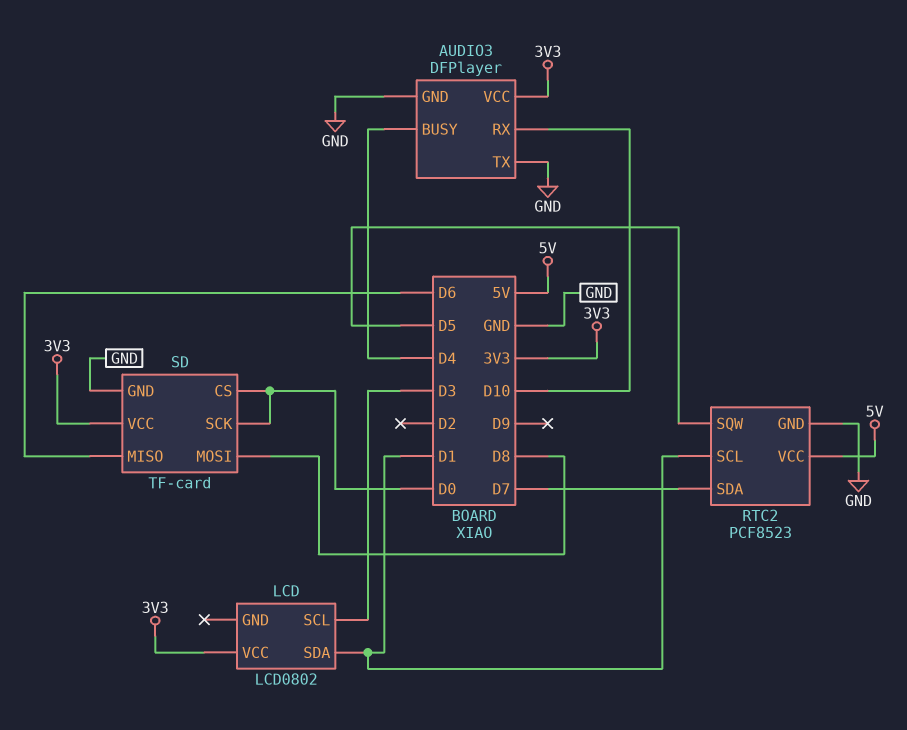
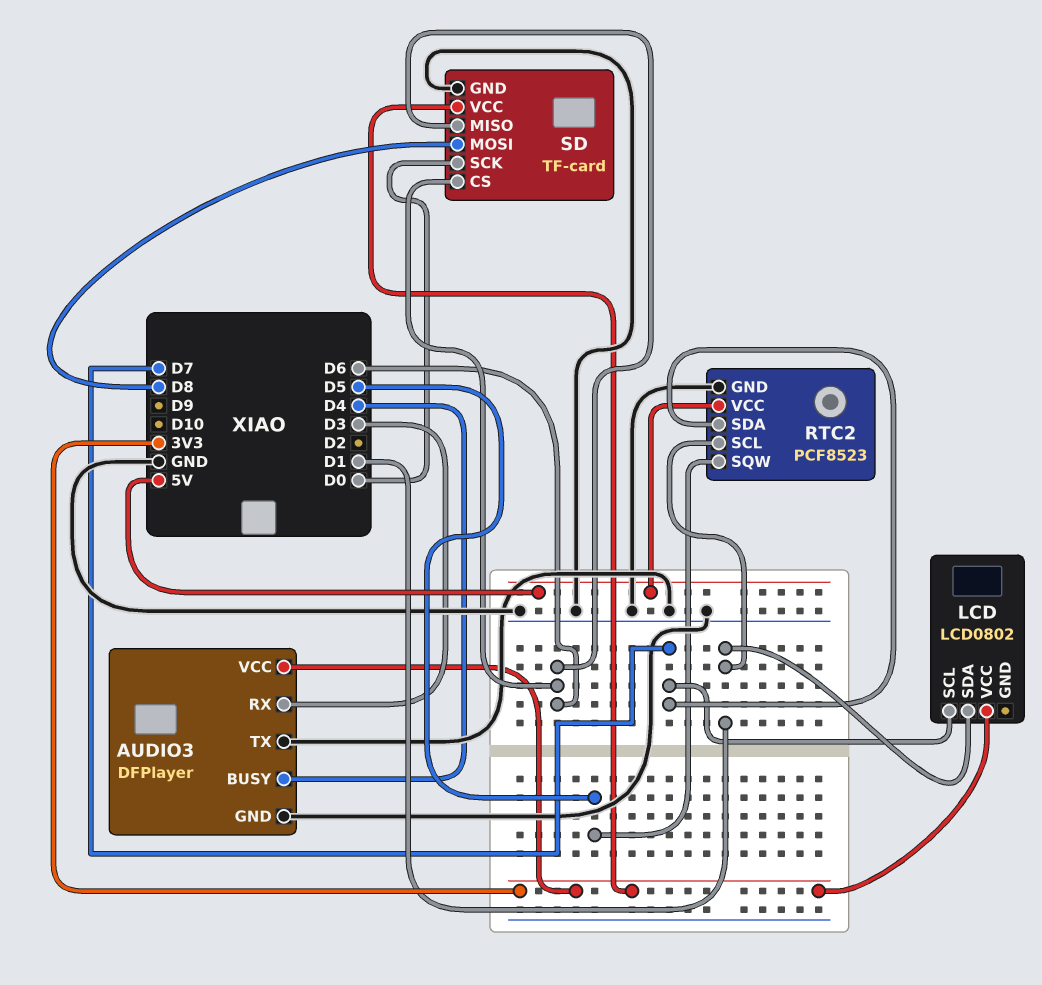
AUDIO3 pin RX: D10 -> D3
LCD pin SCL: D3 -> D7
SD pin CS: D0 -> D6

